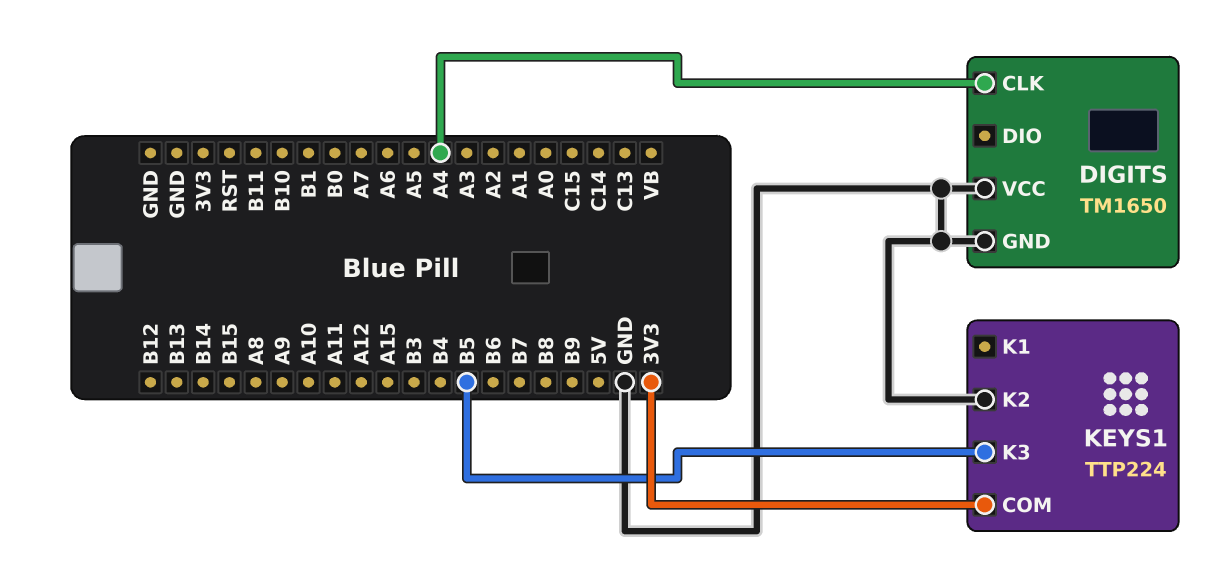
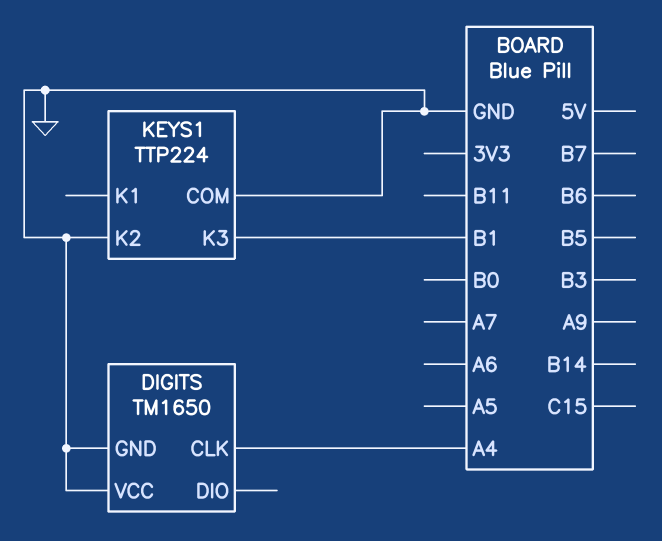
KEYS1 pin COM: 3V3 -> GND
KEYS1 pin K3: B5 -> B1

